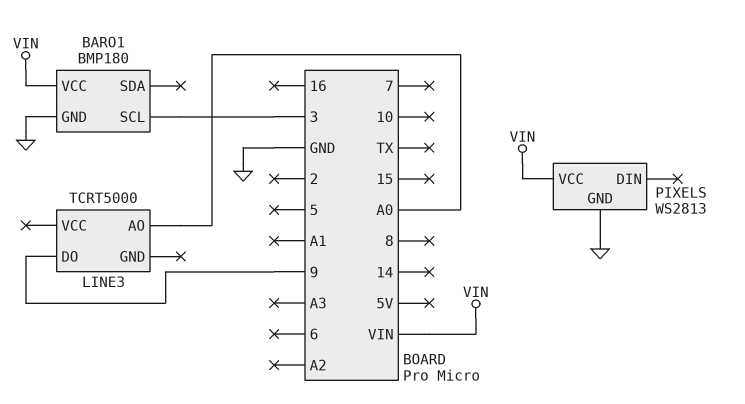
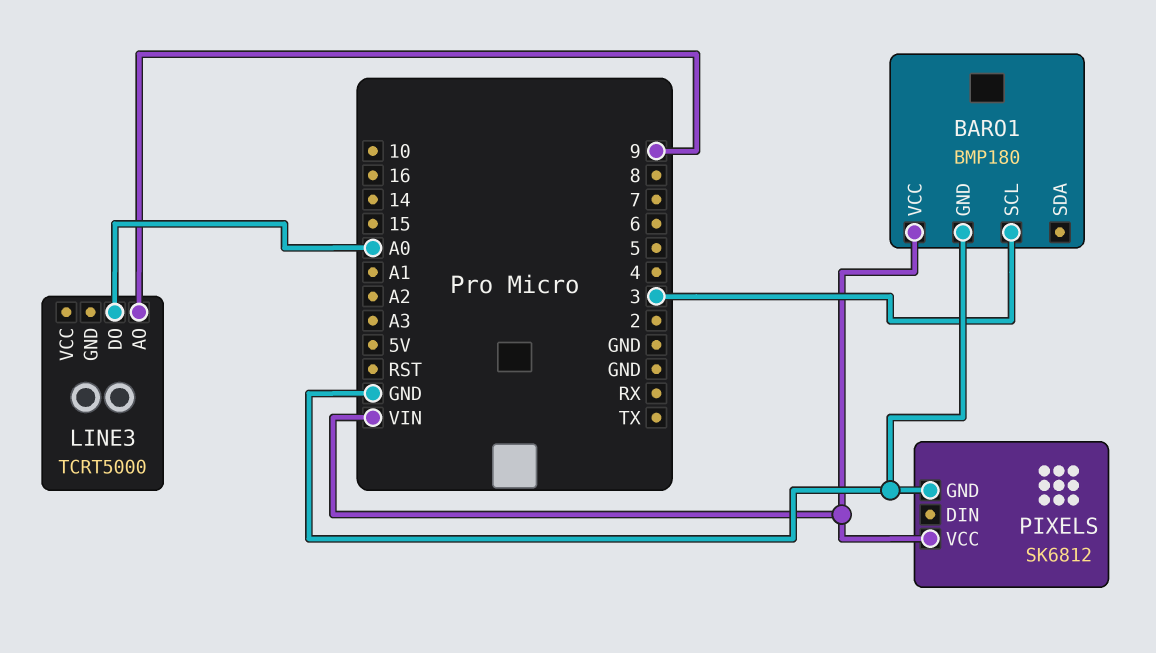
LINE3 pin AO: A0 -> 9
LINE3 pin DO: 9 -> A0
PIXELS: WS2813 -> SK6812

